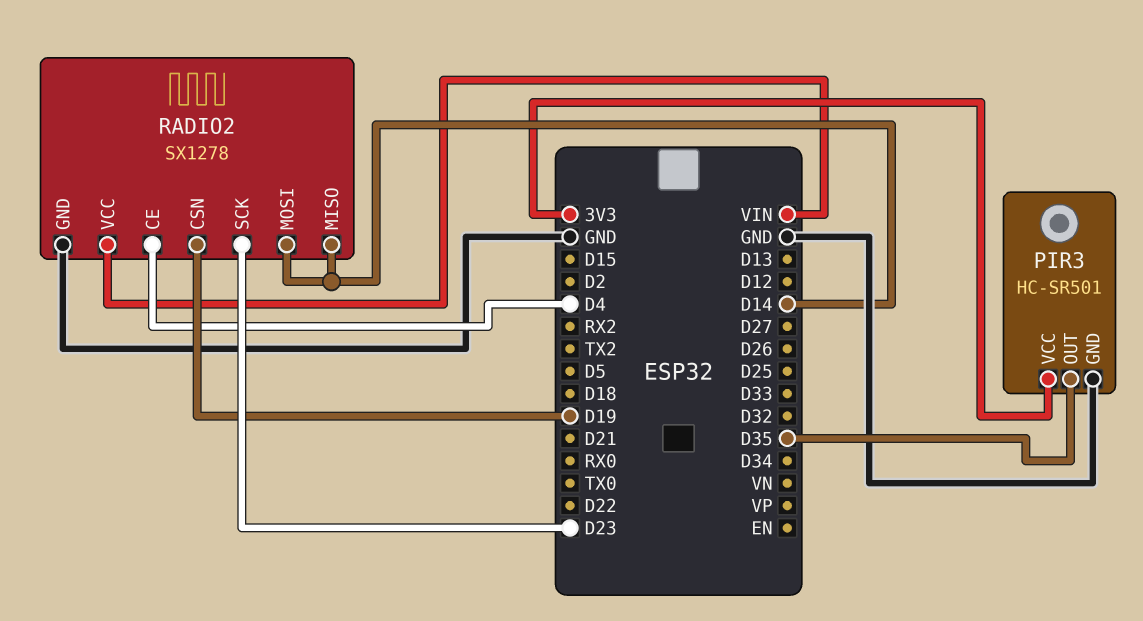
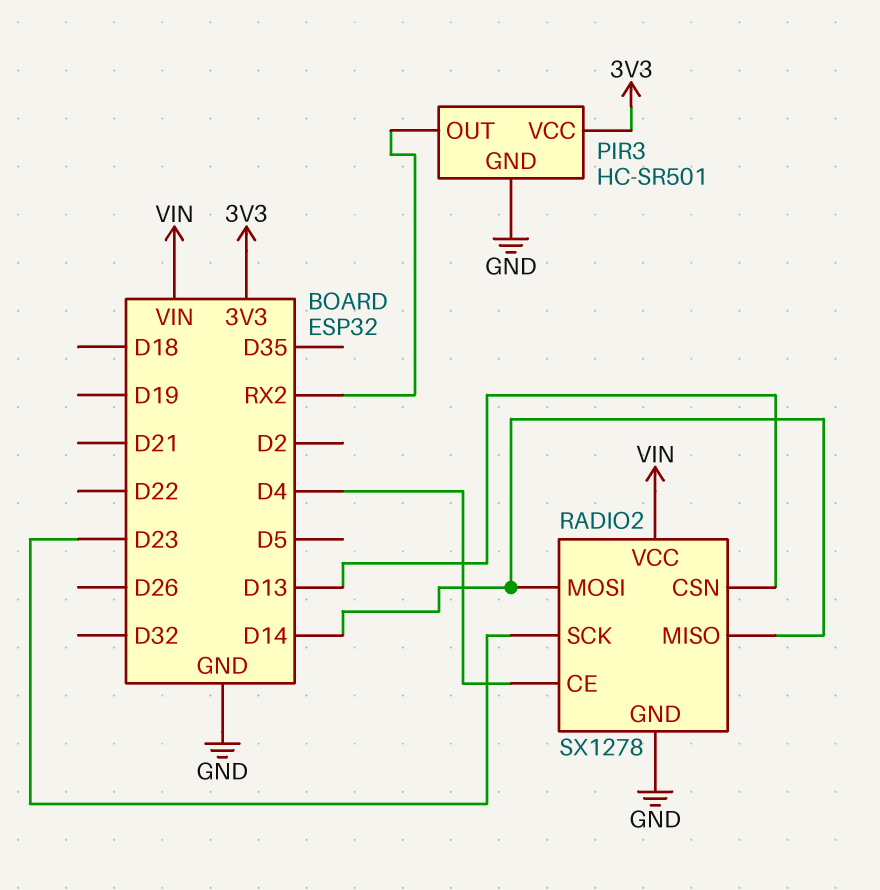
PIR3 pin OUT: D35 -> RX2
RADIO2 pin CSN: D19 -> D13

